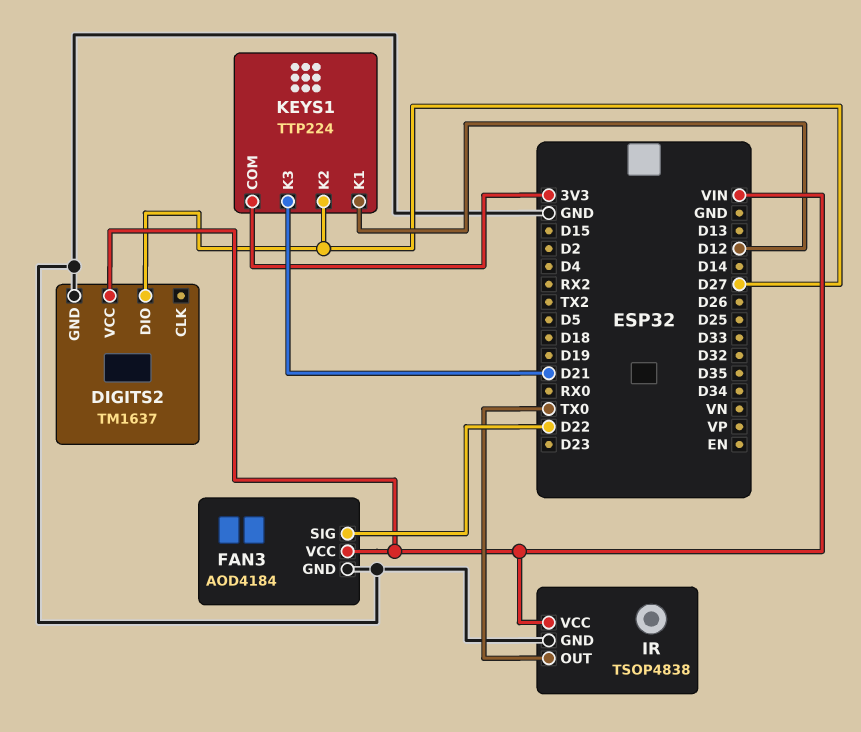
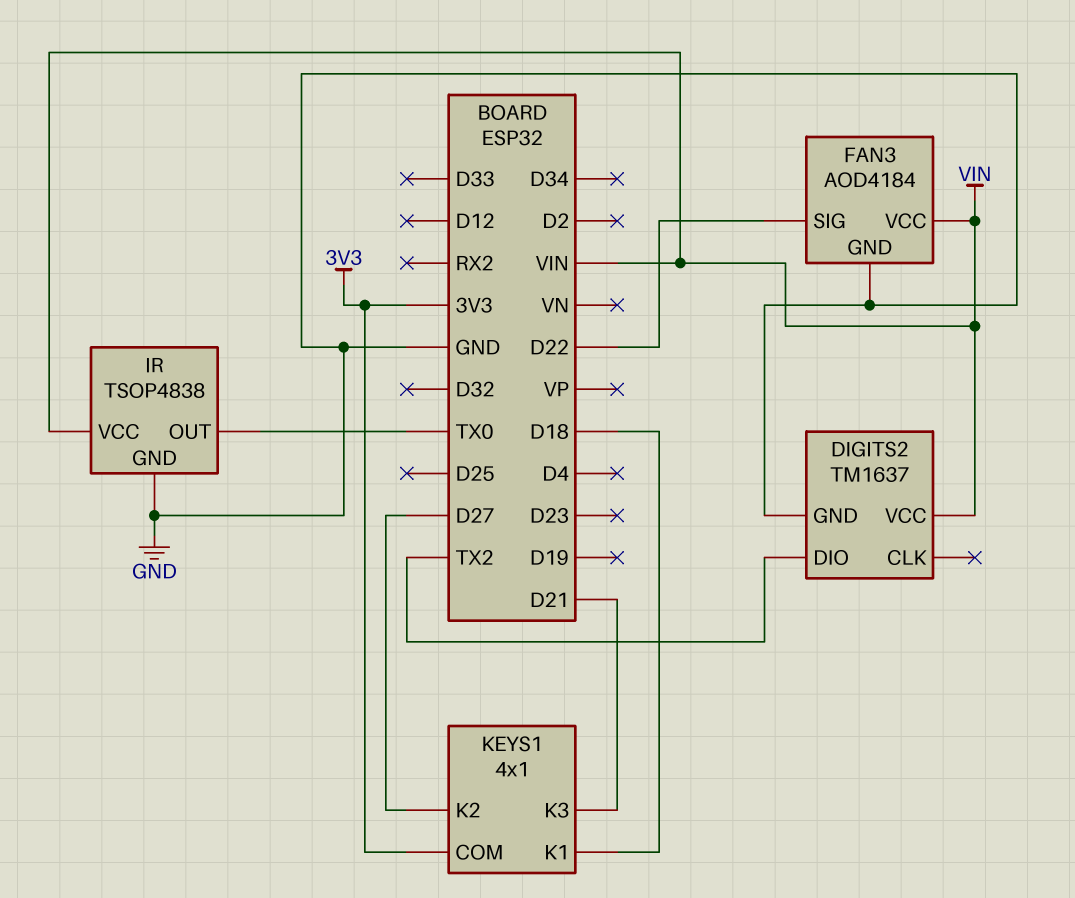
DIGITS2 pin DIO: D27 -> TX2
KEYS1: TTP224 -> 4x1
KEYS1 pin K1: D12 -> D18

